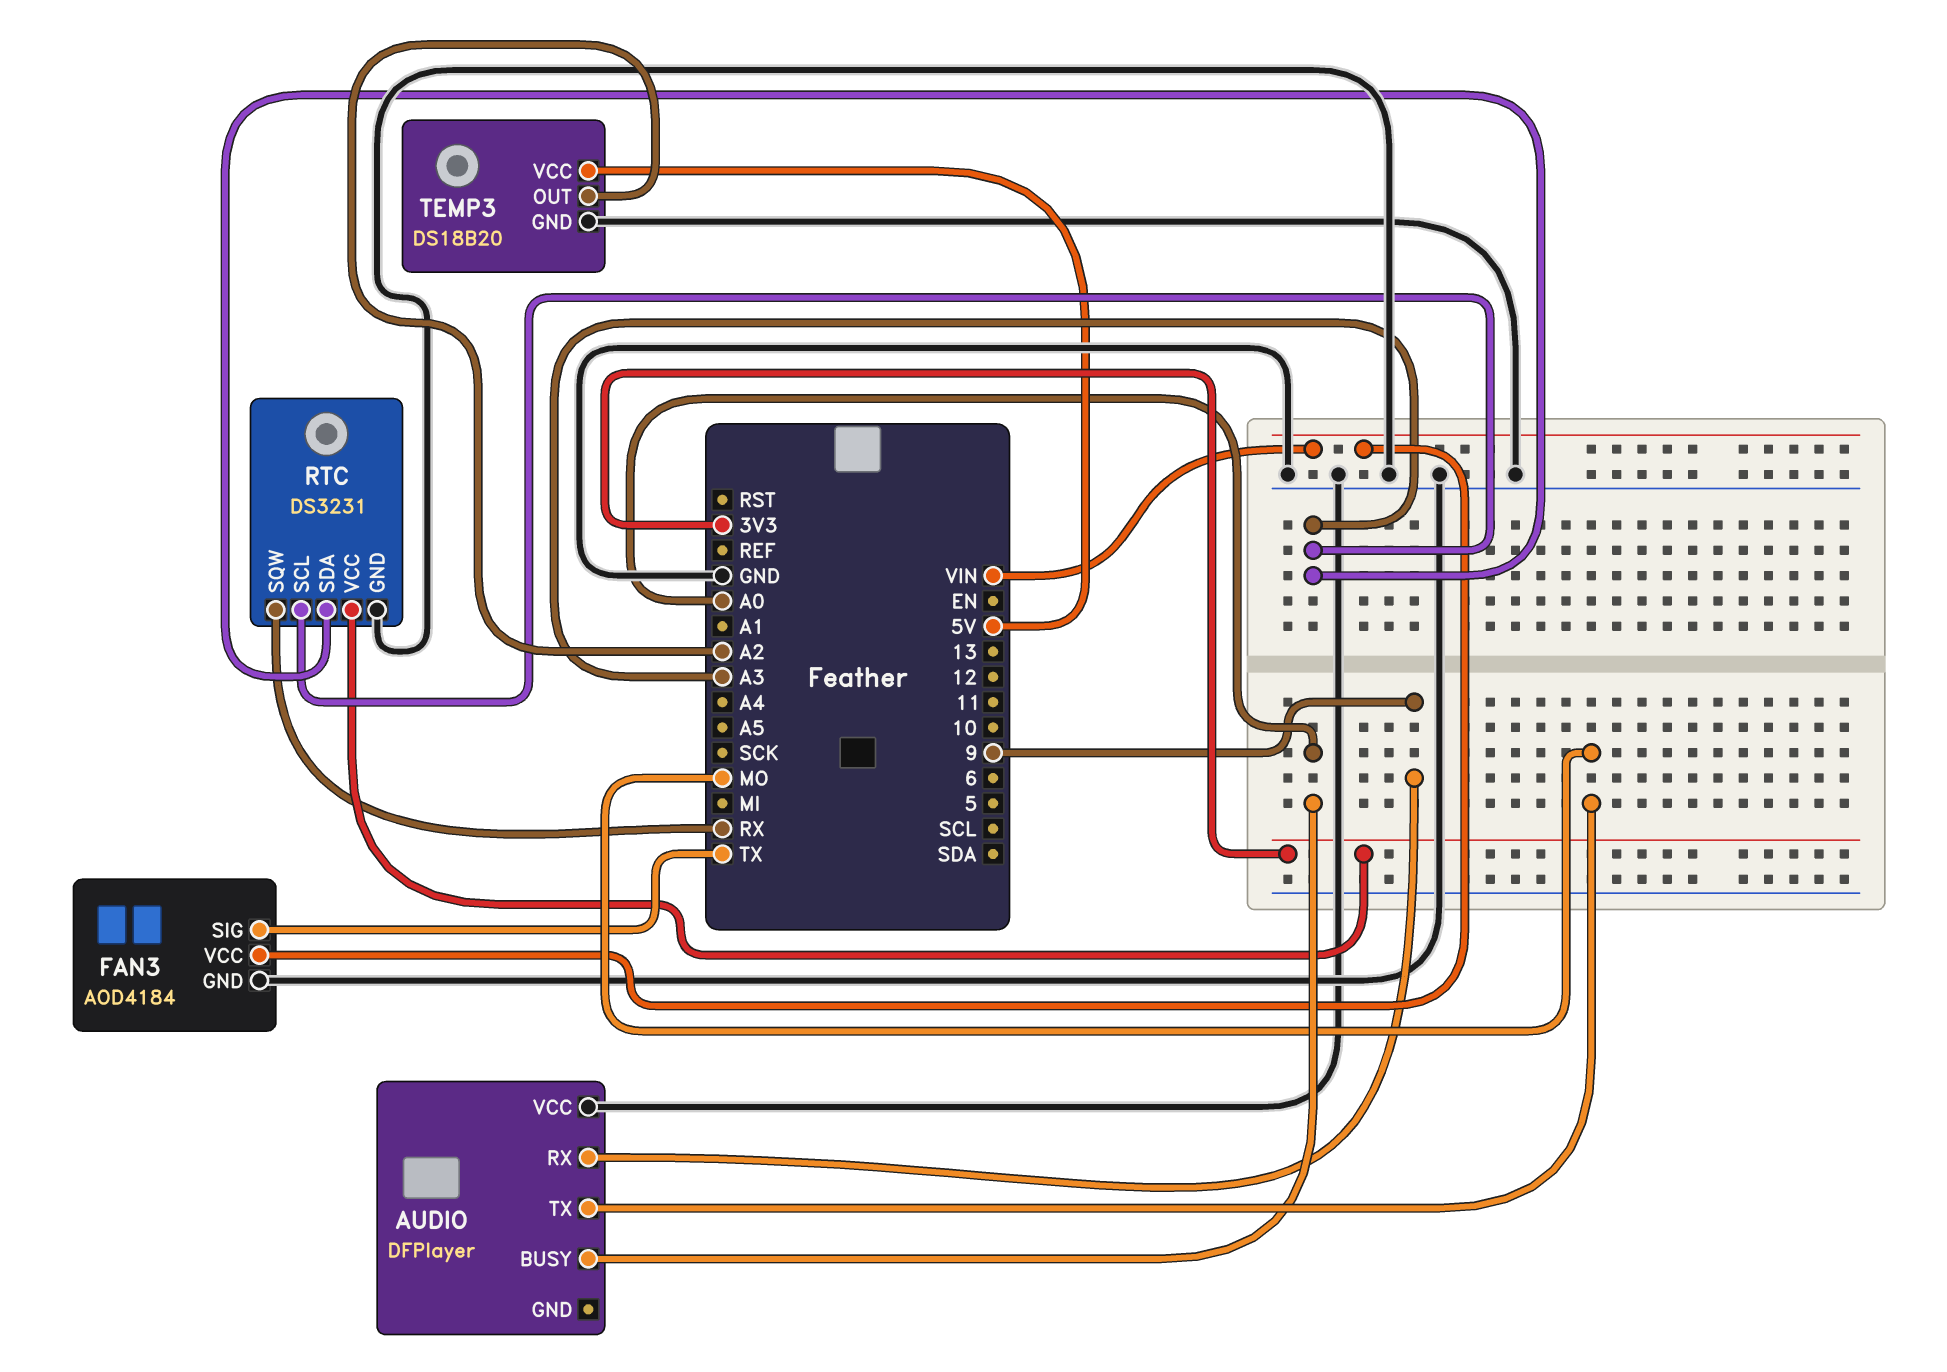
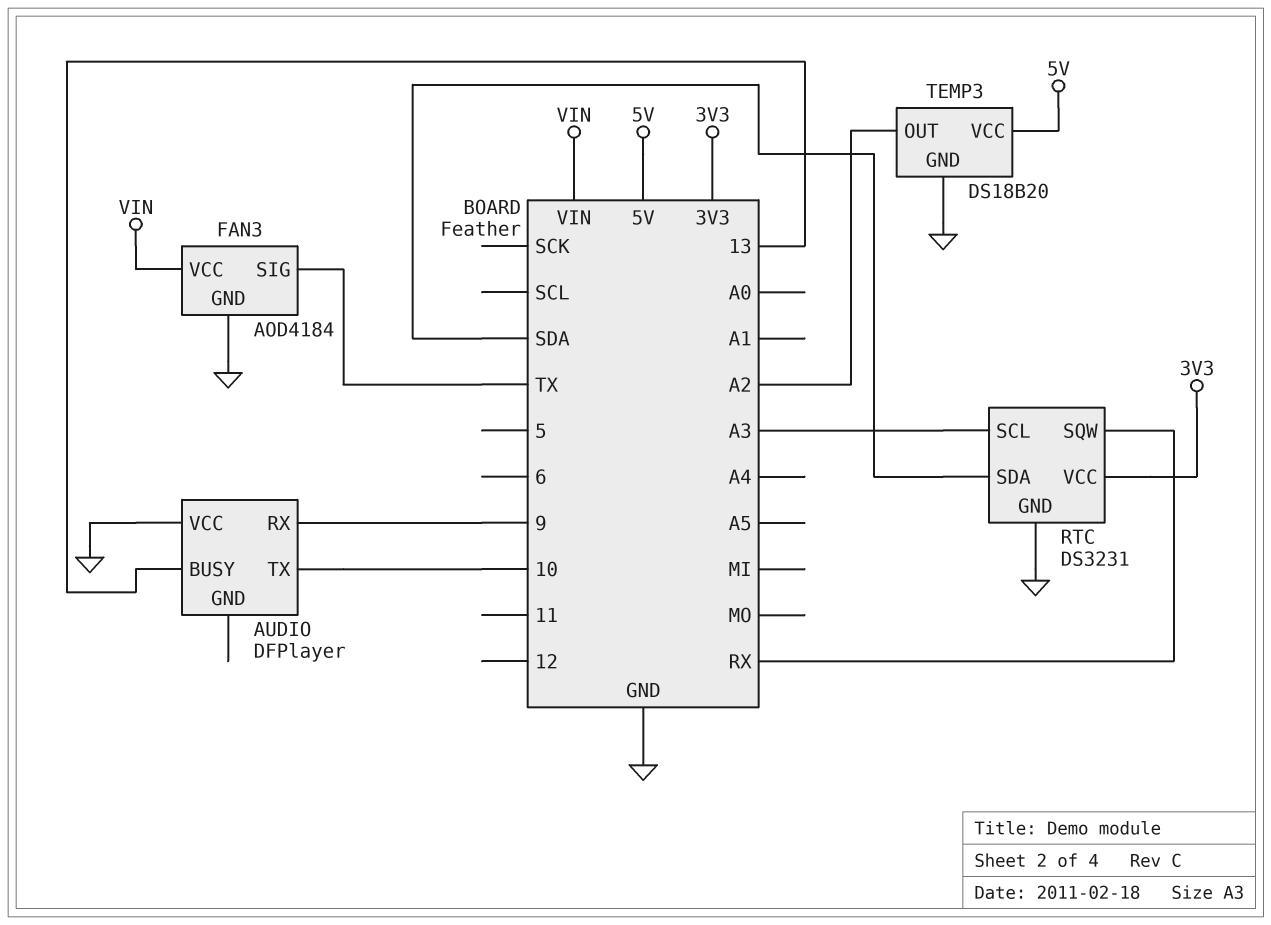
AUDIO pin BUSY: A0 -> 13
AUDIO pin TX: MO -> 10
RTC pin SDA: A3 -> SDA

